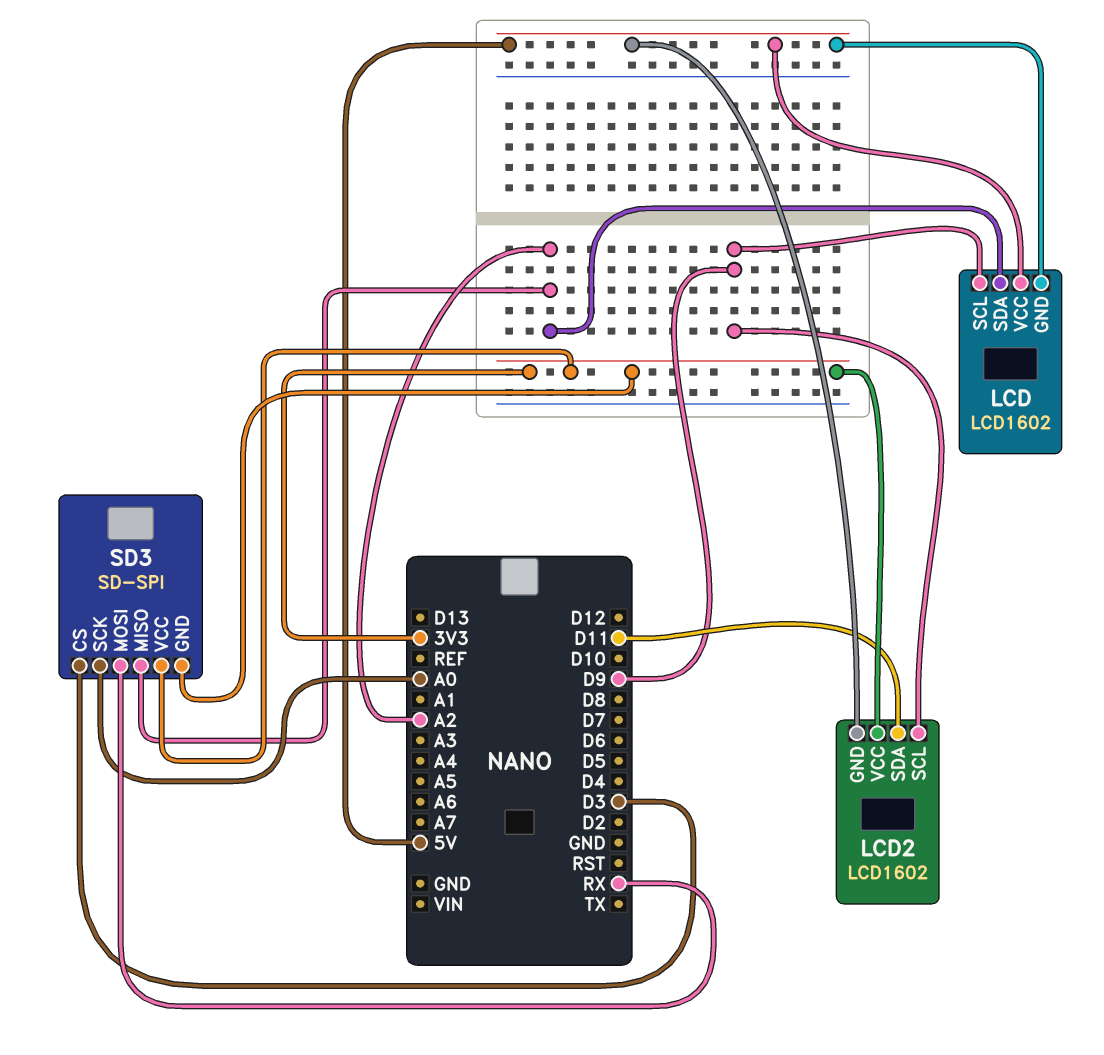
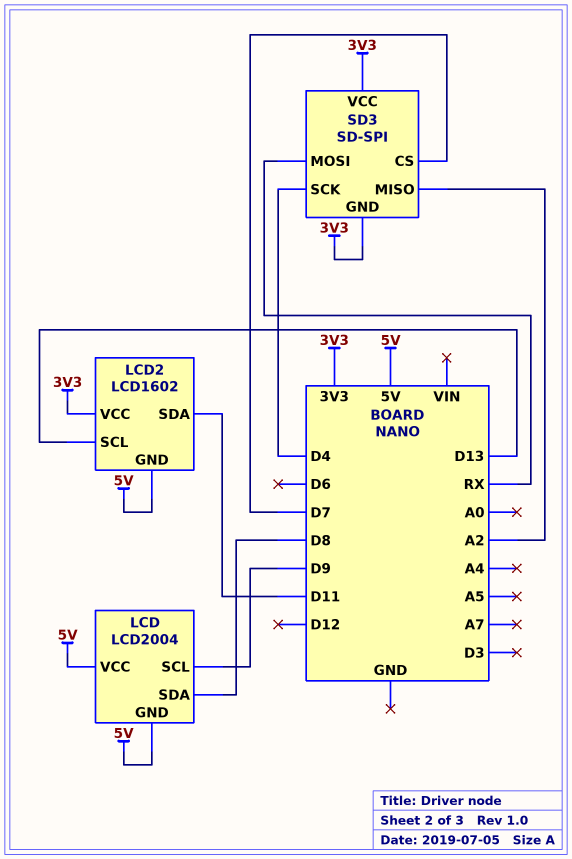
LCD: LCD1602 -> LCD2004
LCD pin SDA: A2 -> D8
LCD2 pin SCL: D9 -> D13
SD3 pin CS: D3 -> D7
SD3 pin SCK: A0 -> D4

